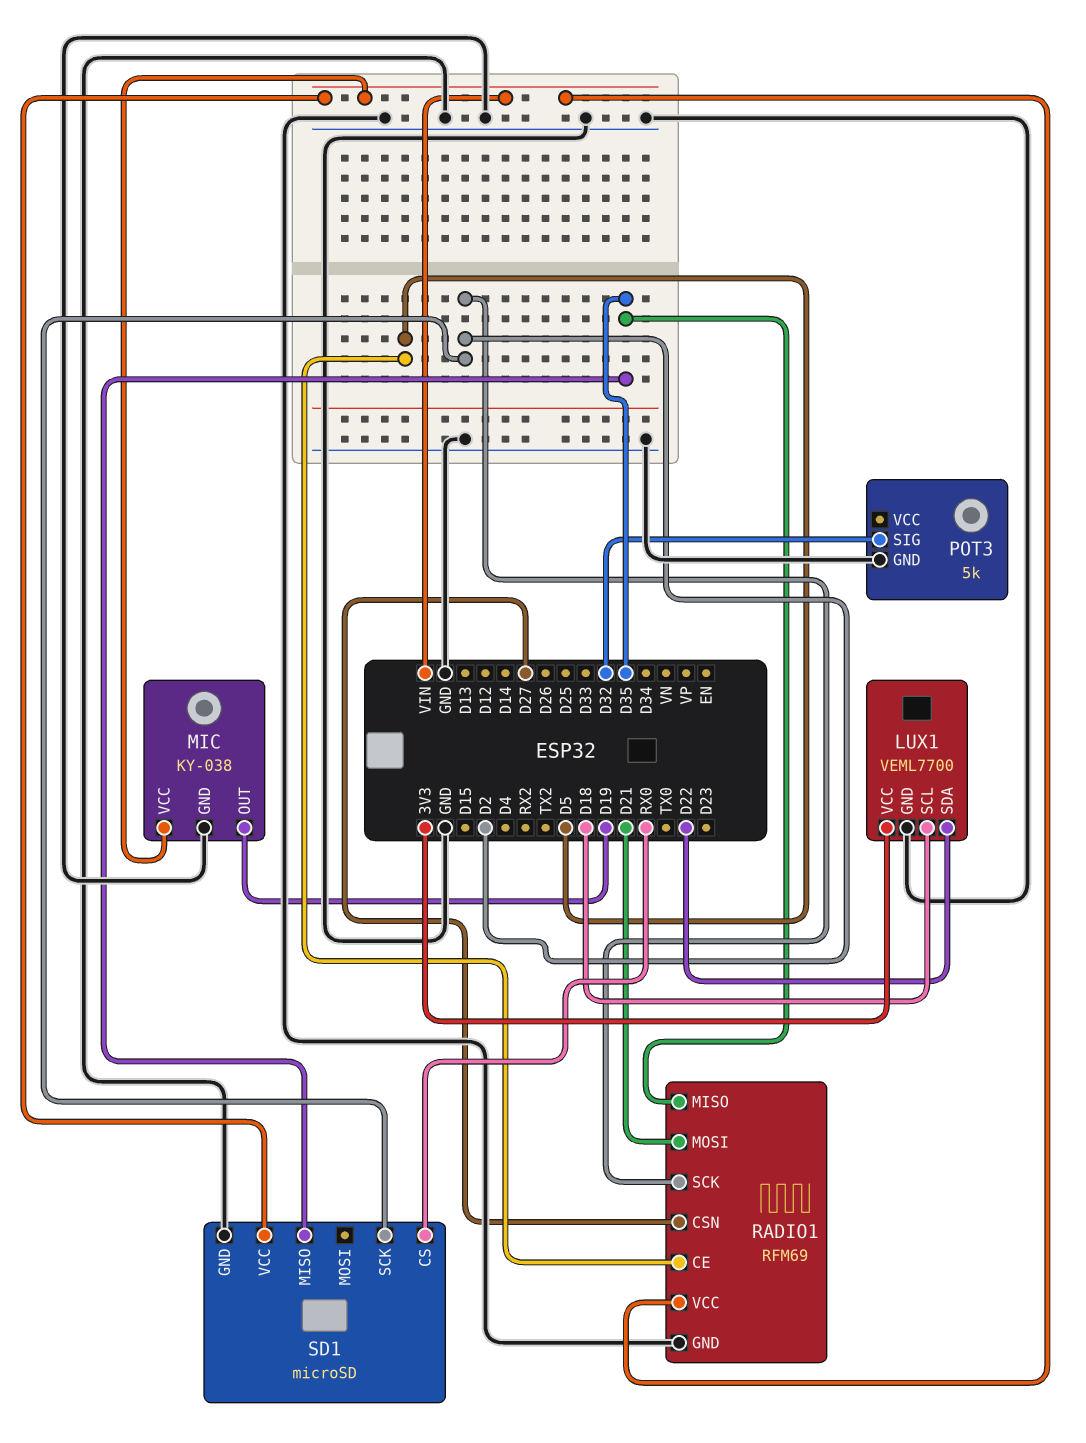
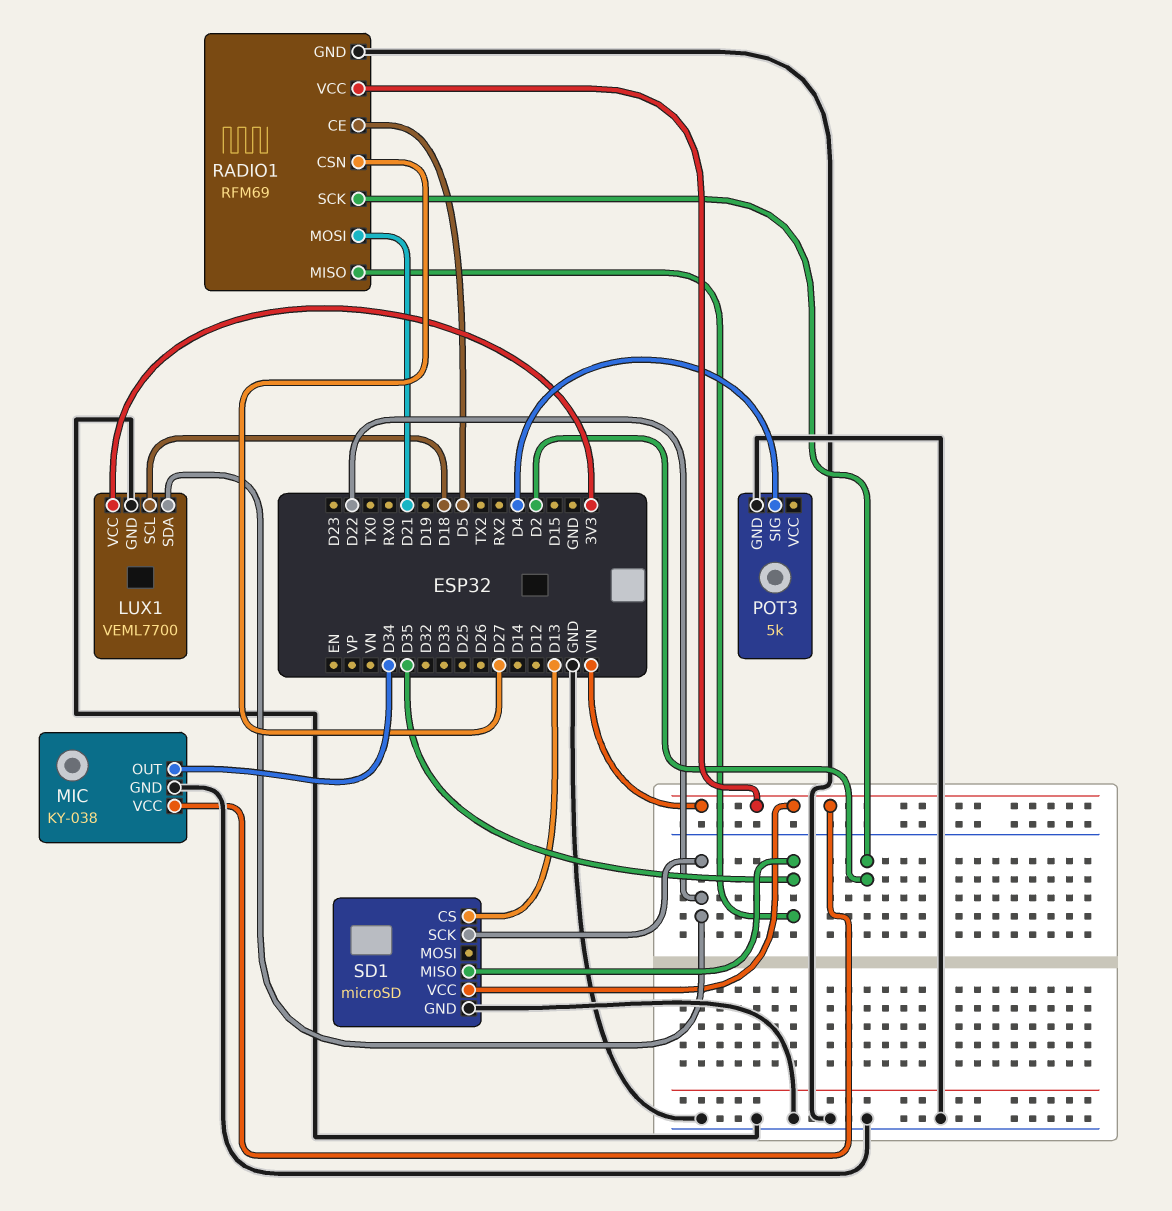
MIC pin OUT: D19 -> D34
POT3 pin SIG: D32 -> D4
SD1 pin CS: RX0 -> D13
SD1 pin SCK: D2 -> D22

